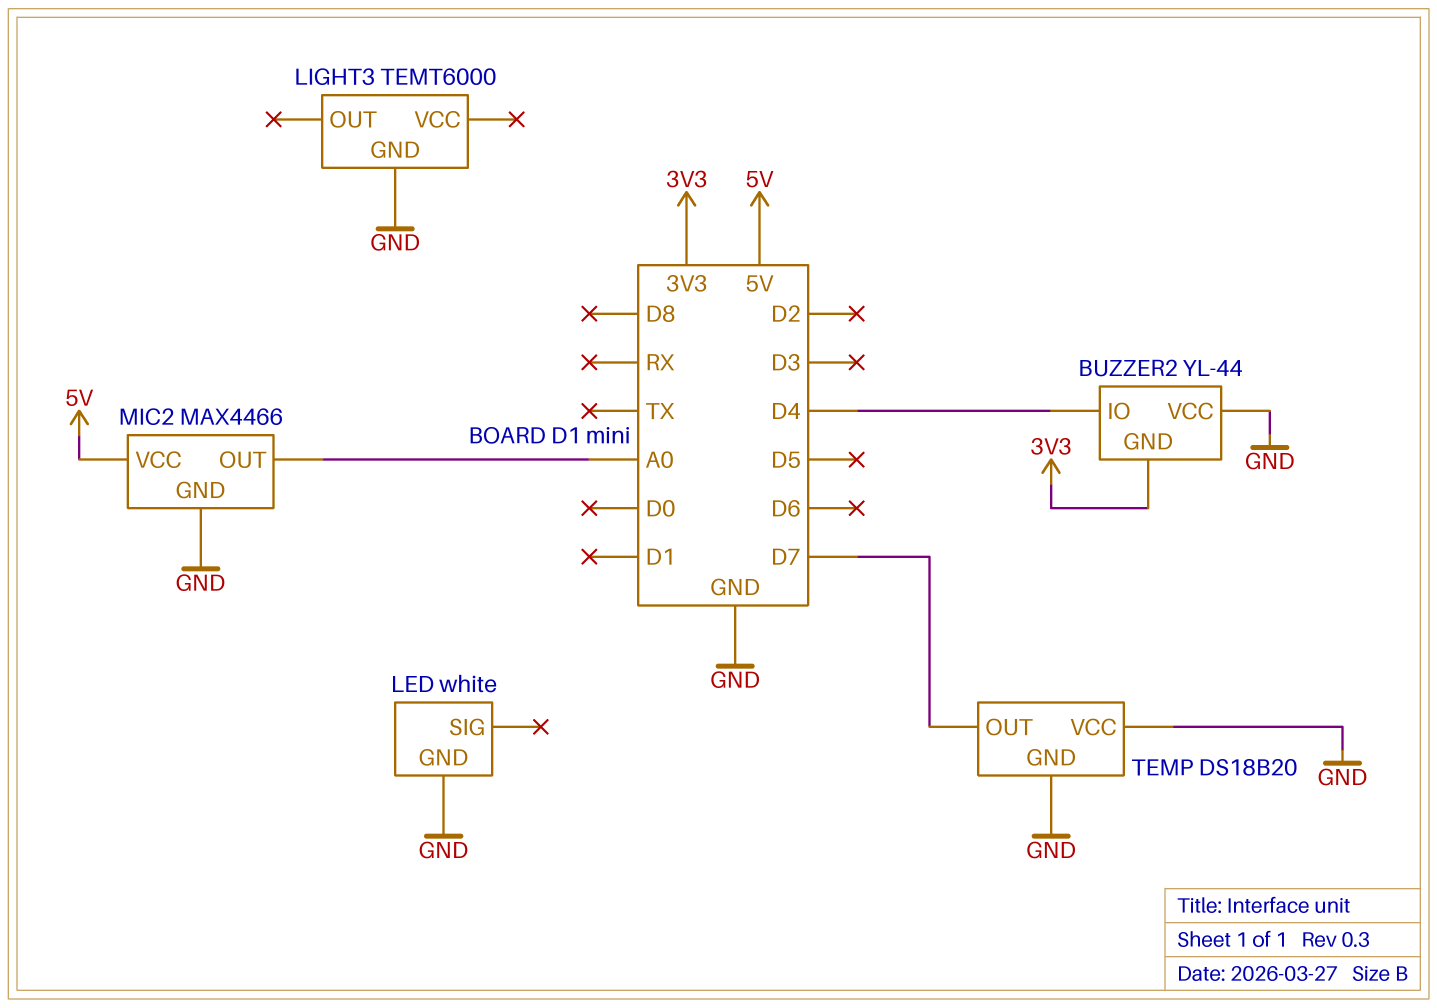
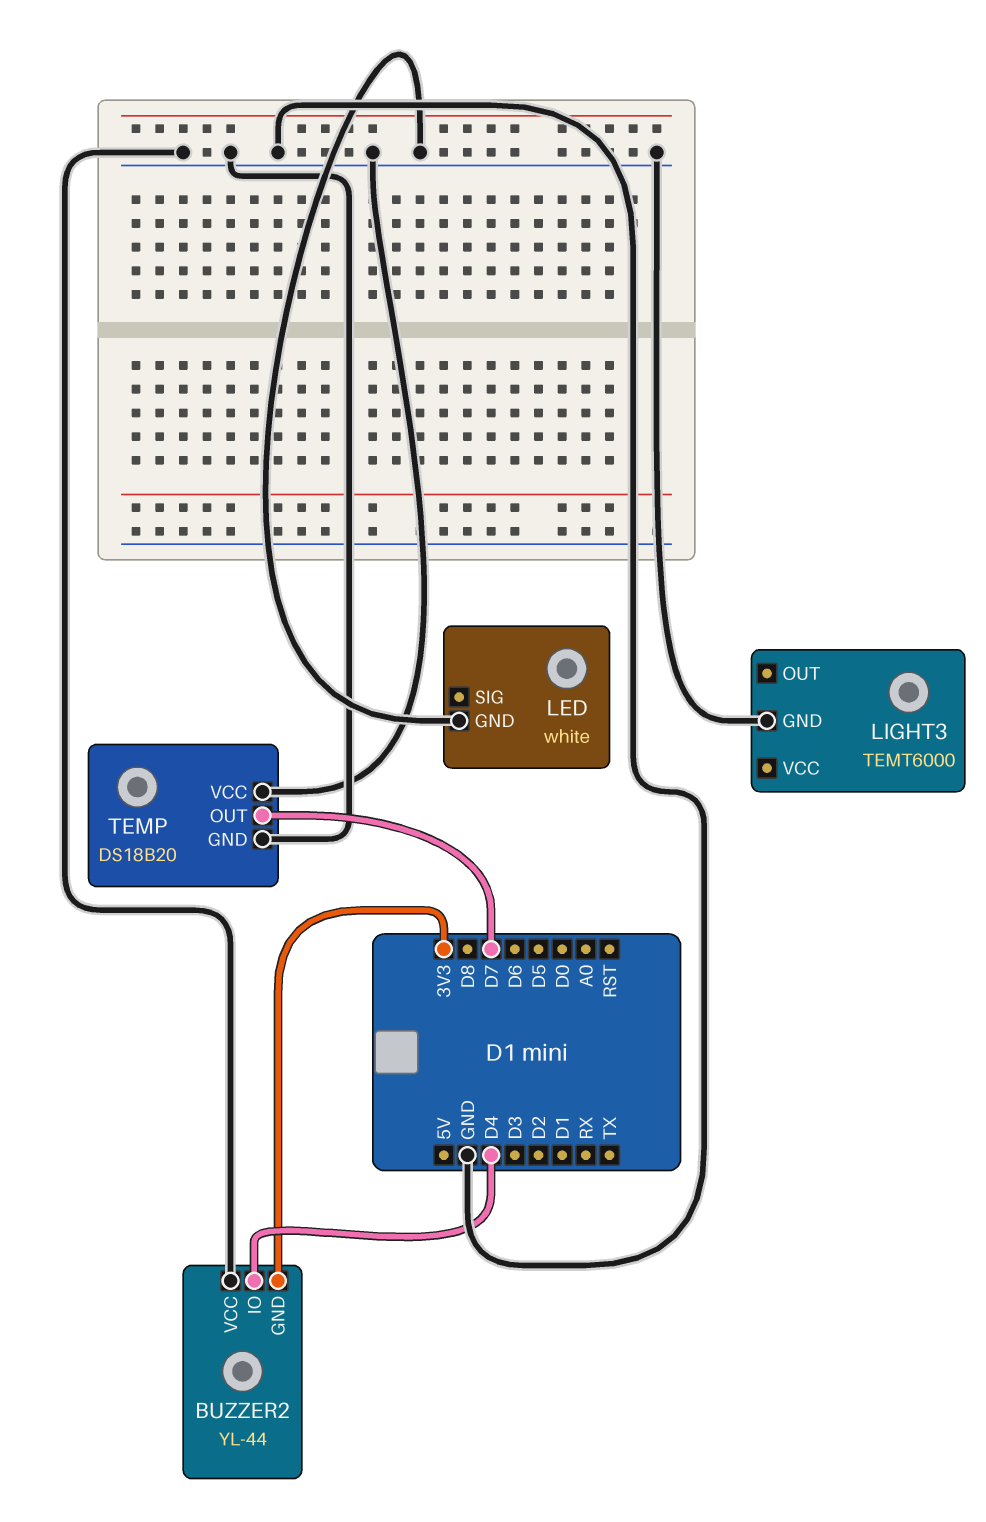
MIC2: MAX4466 -> none
MIC2 pin GND: GND -> none
MIC2 pin OUT: A0 -> none
MIC2 pin VCC: 5V -> none

